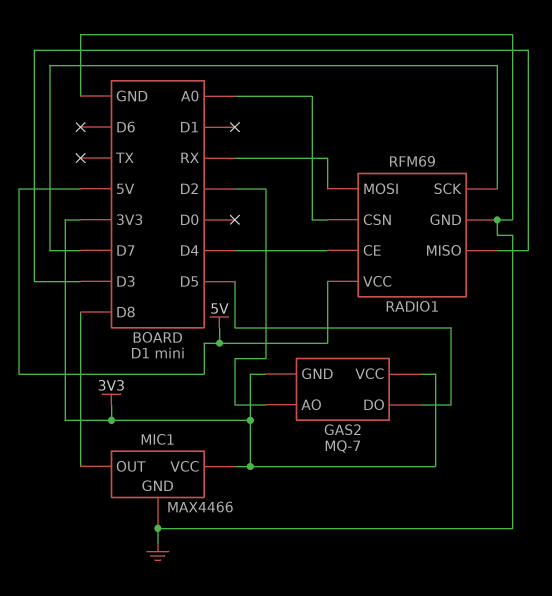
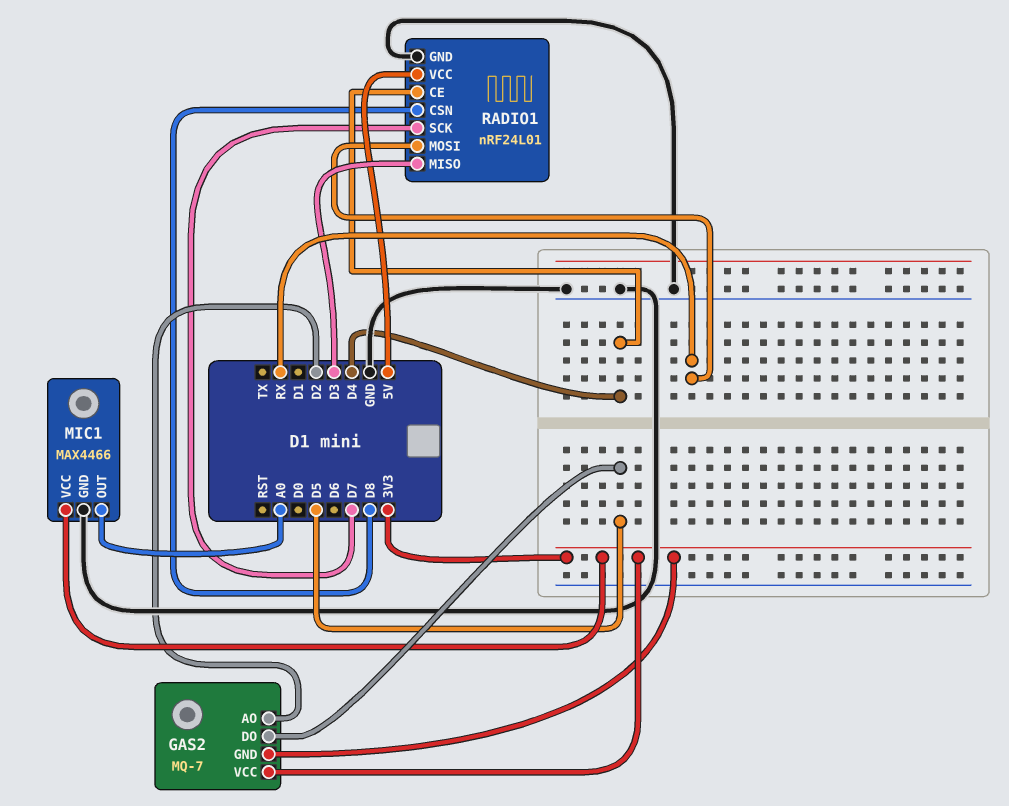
MIC1 pin OUT: D8 -> A0
RADIO1: RFM69 -> nRF24L01
RADIO1 pin CSN: A0 -> D8

